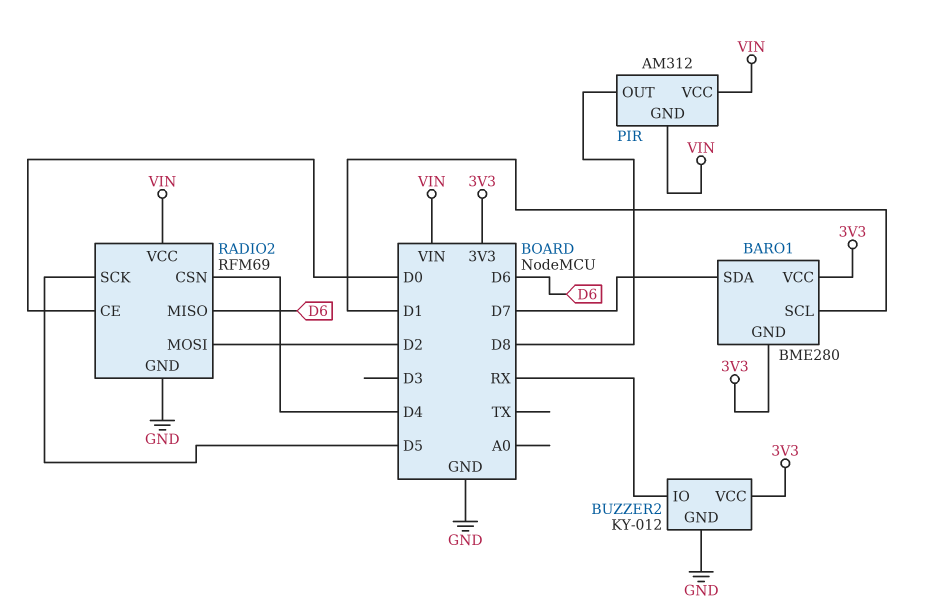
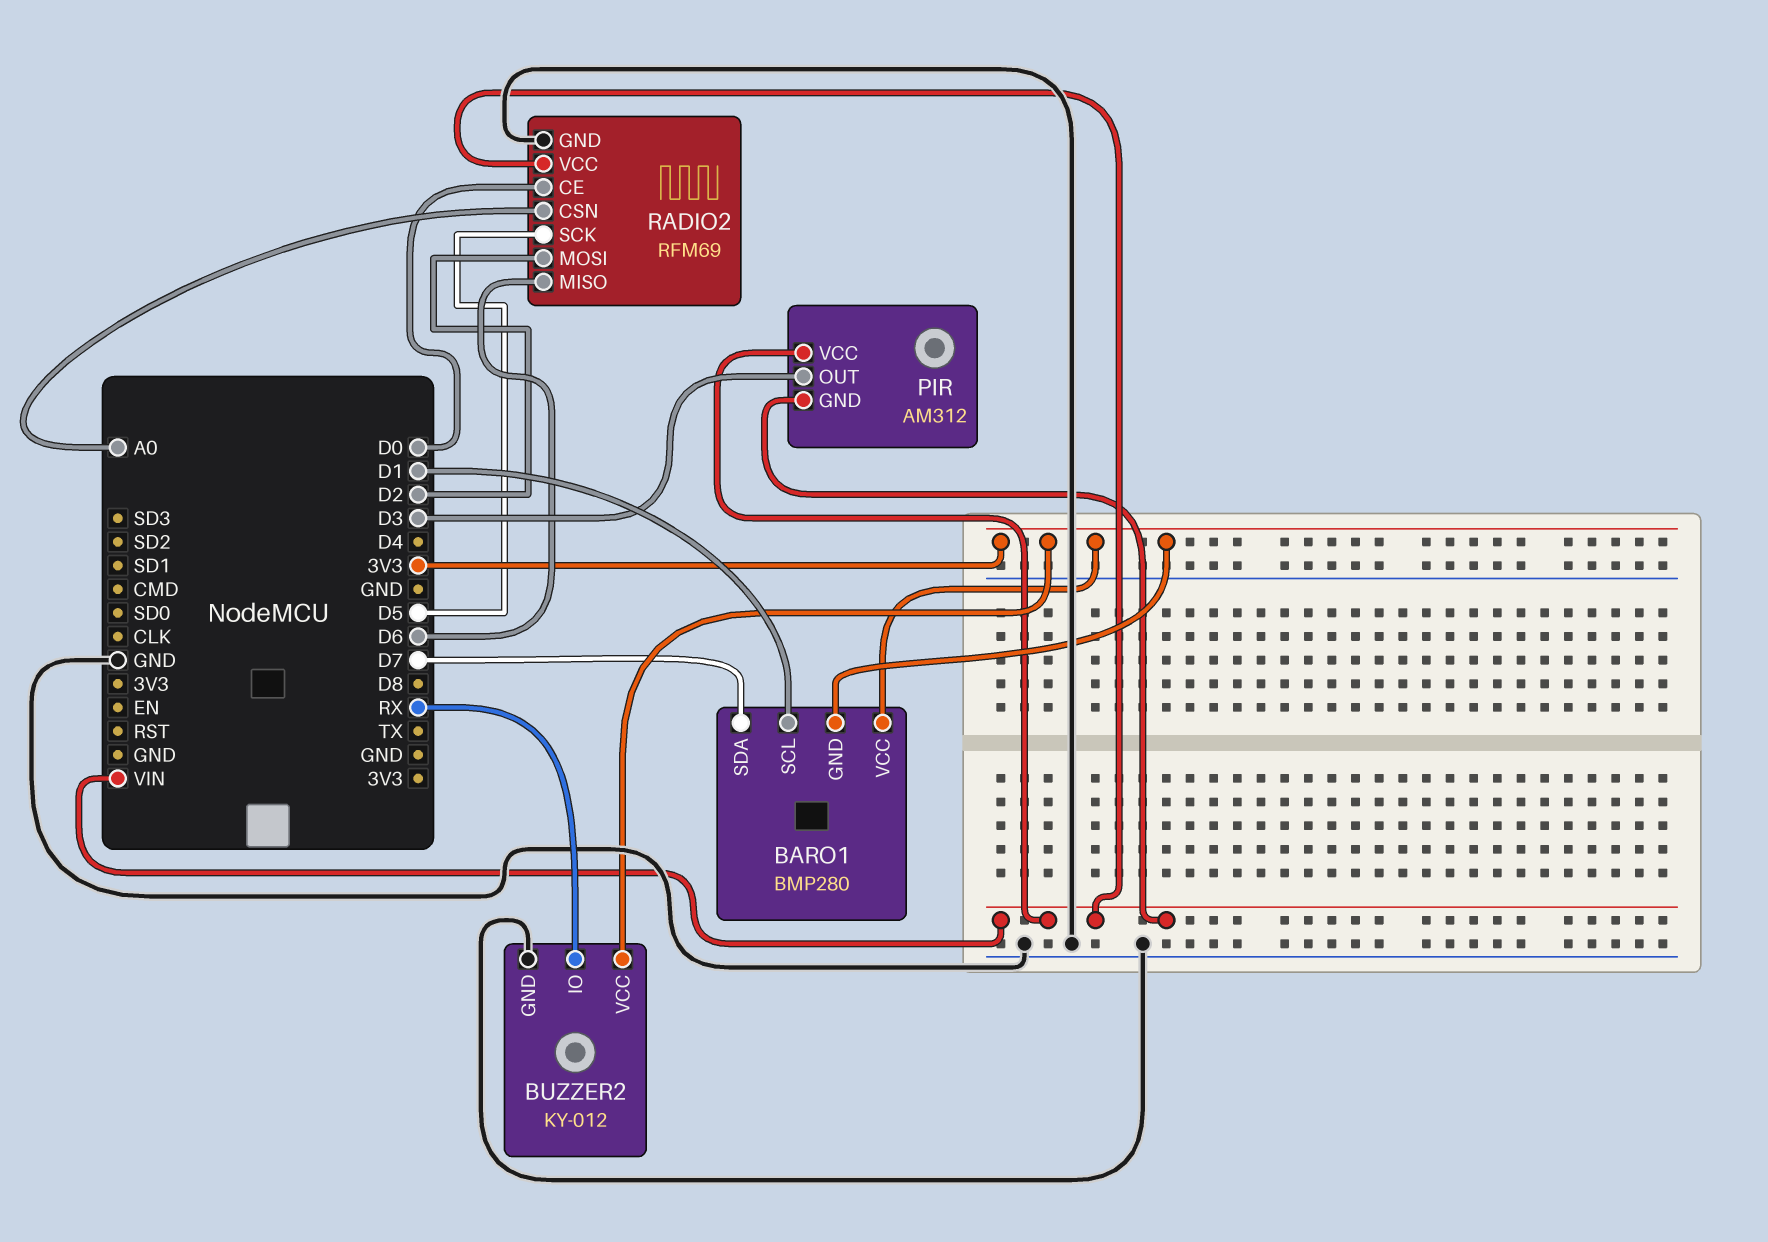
BARO1: BME280 -> BMP280
PIR pin OUT: D8 -> D3
RADIO2 pin CSN: D4 -> A0

